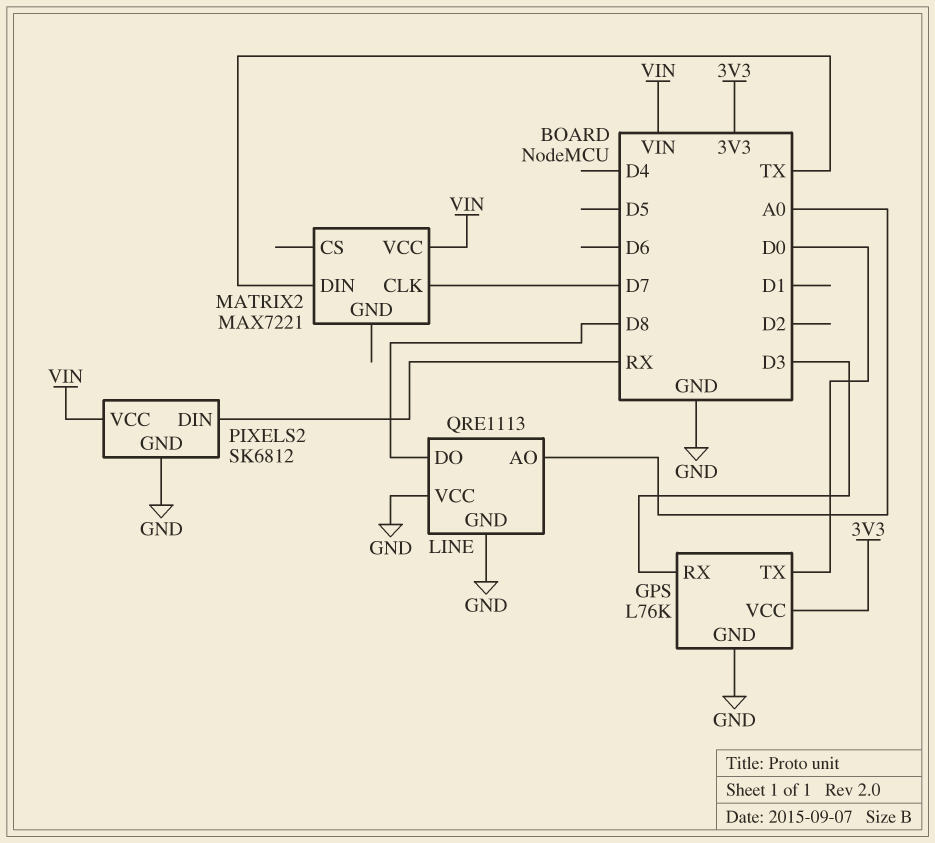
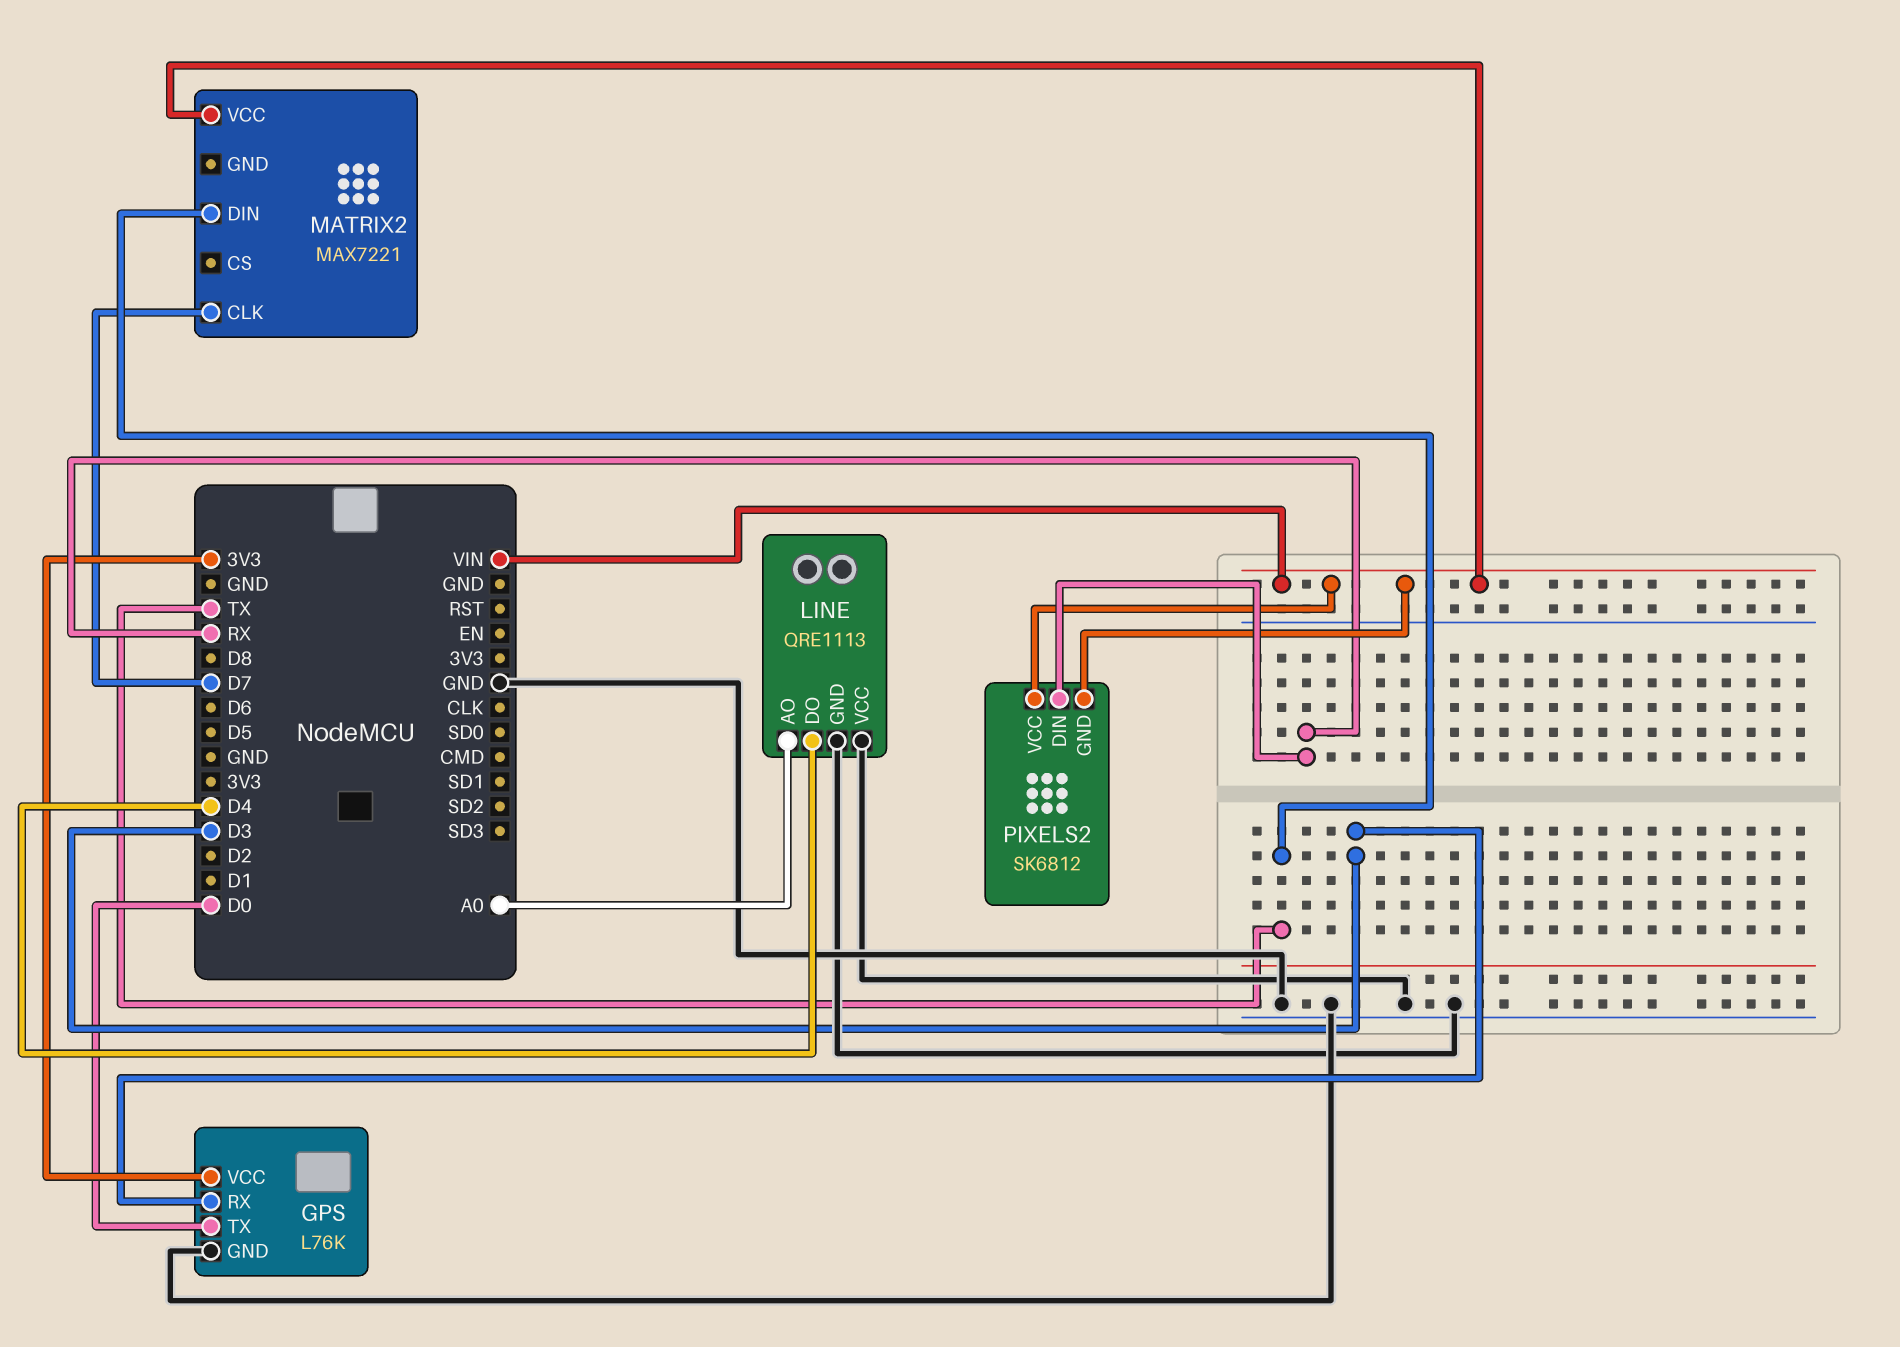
LINE pin DO: D8 -> D4
PIXELS2 pin GND: GND -> VIN

